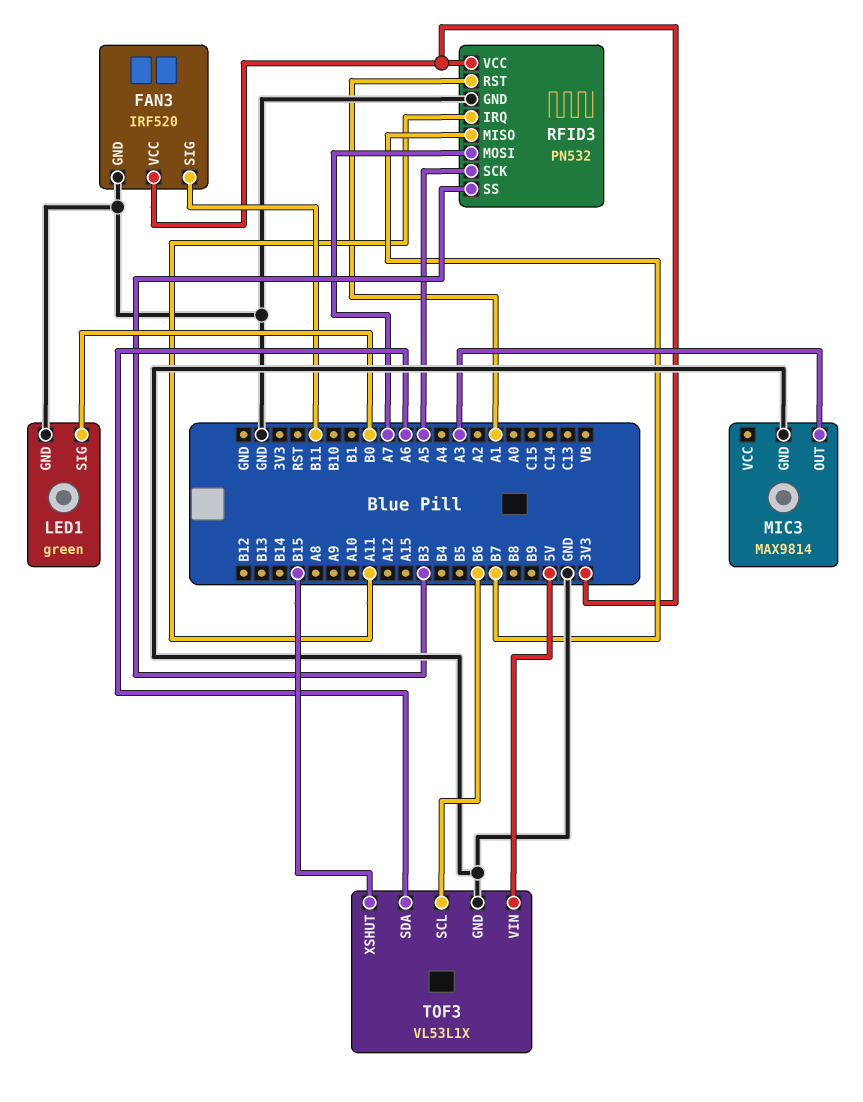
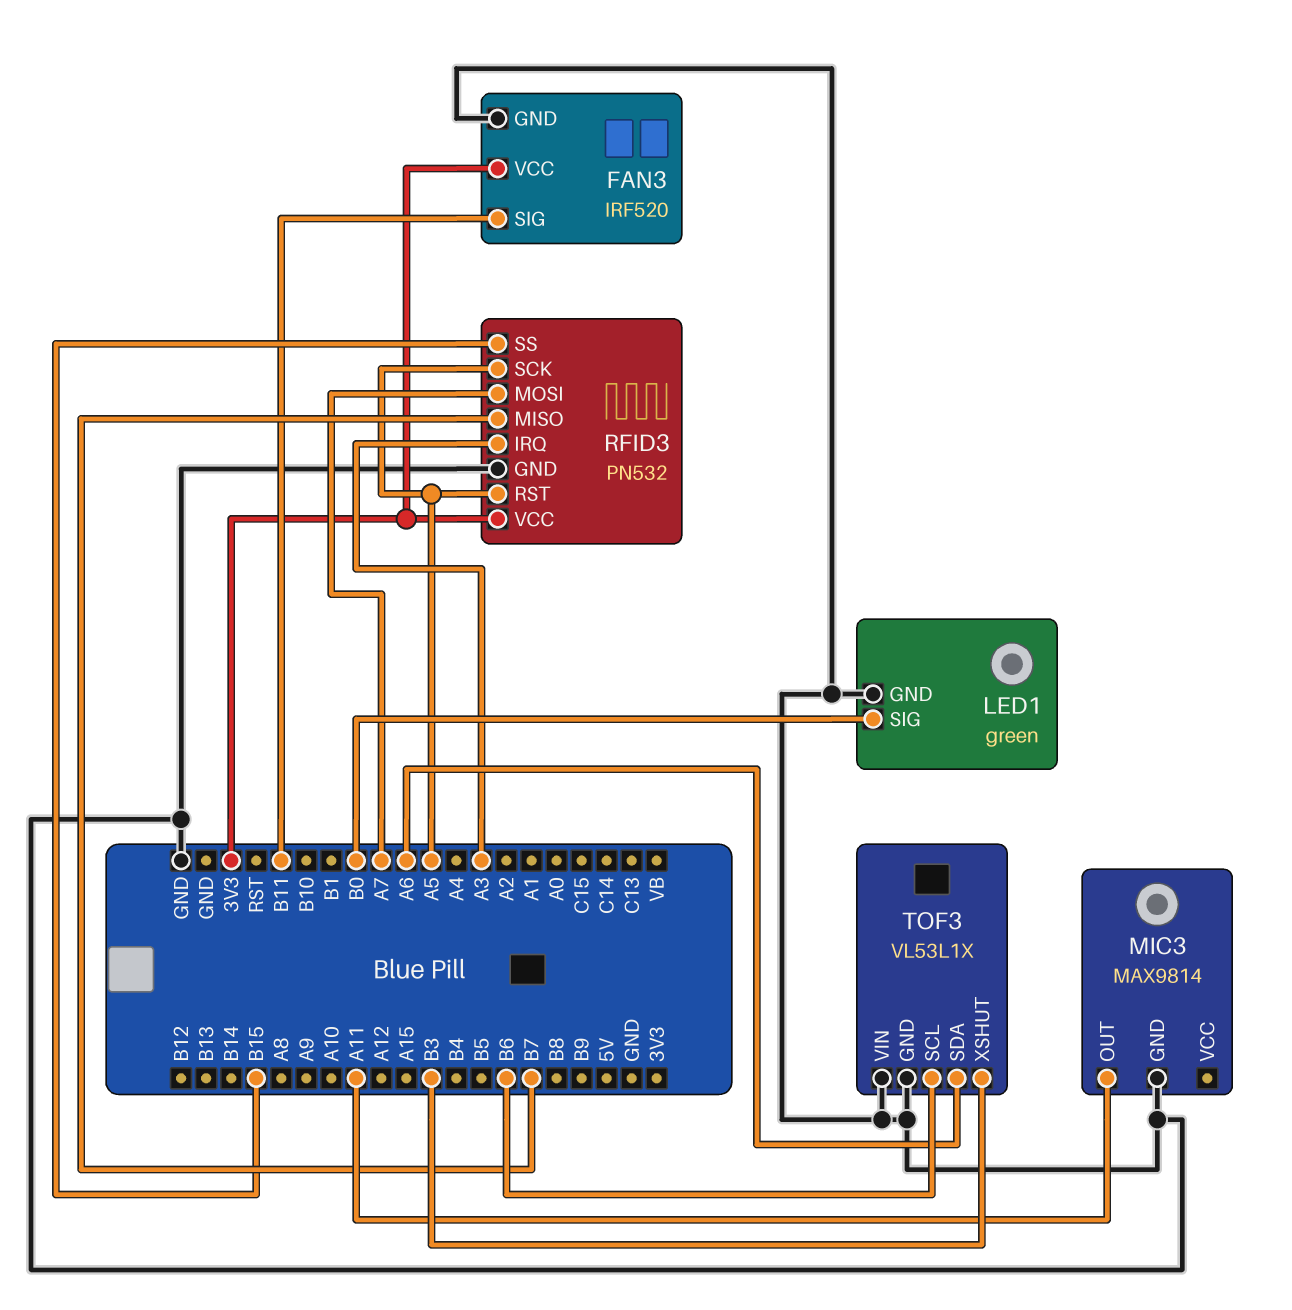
MIC3 pin OUT: A3 -> A11
RFID3 pin IRQ: A11 -> A3
RFID3 pin RST: A1 -> A5
RFID3 pin SS: B3 -> B15
TOF3 pin VIN: 5V -> GND
TOF3 pin XSHUT: B15 -> B3

